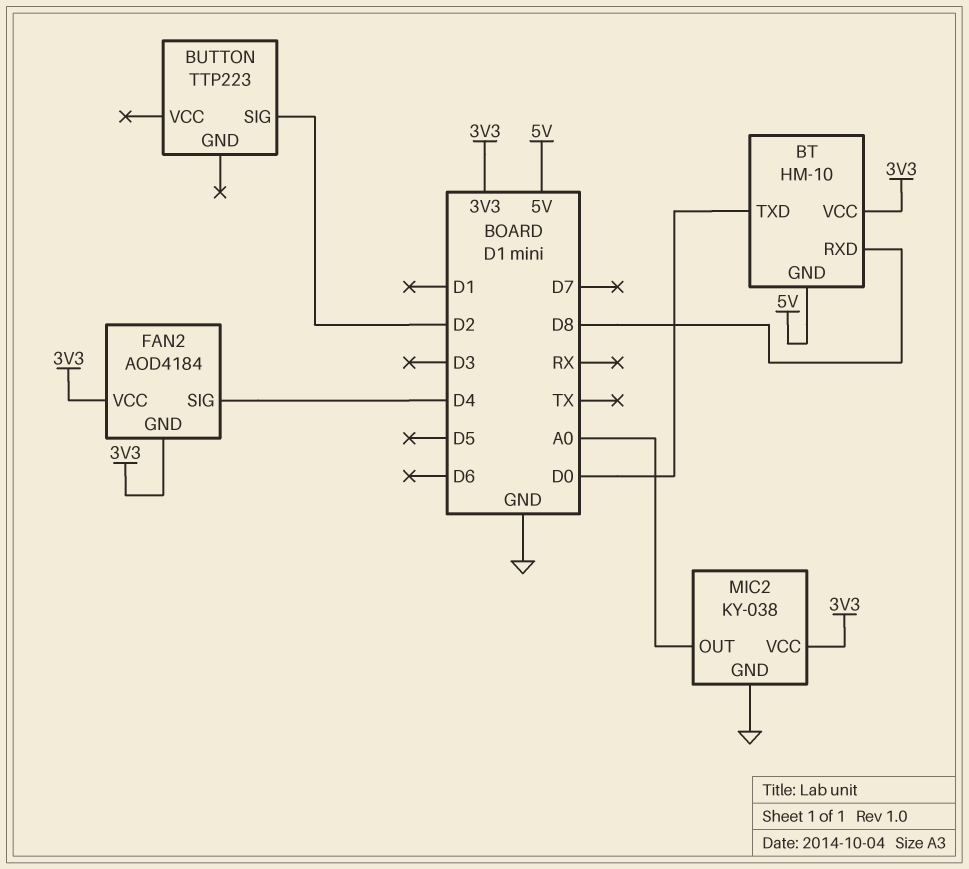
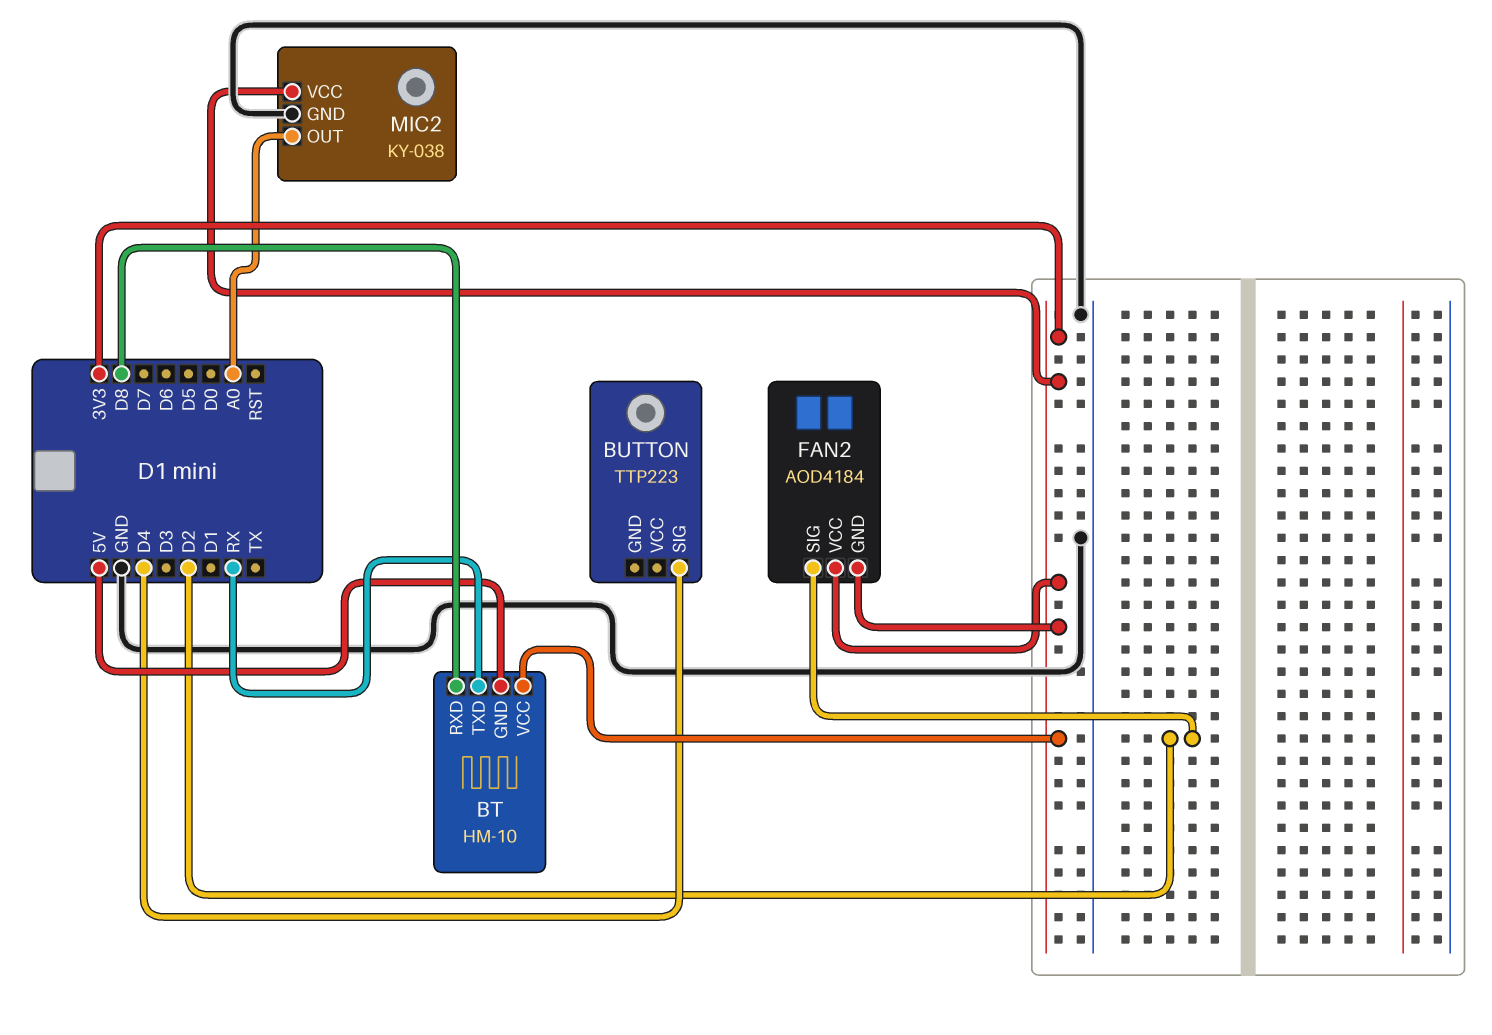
BT pin TXD: D0 -> RX
BUTTON pin SIG: D2 -> D4
FAN2 pin SIG: D4 -> D2

